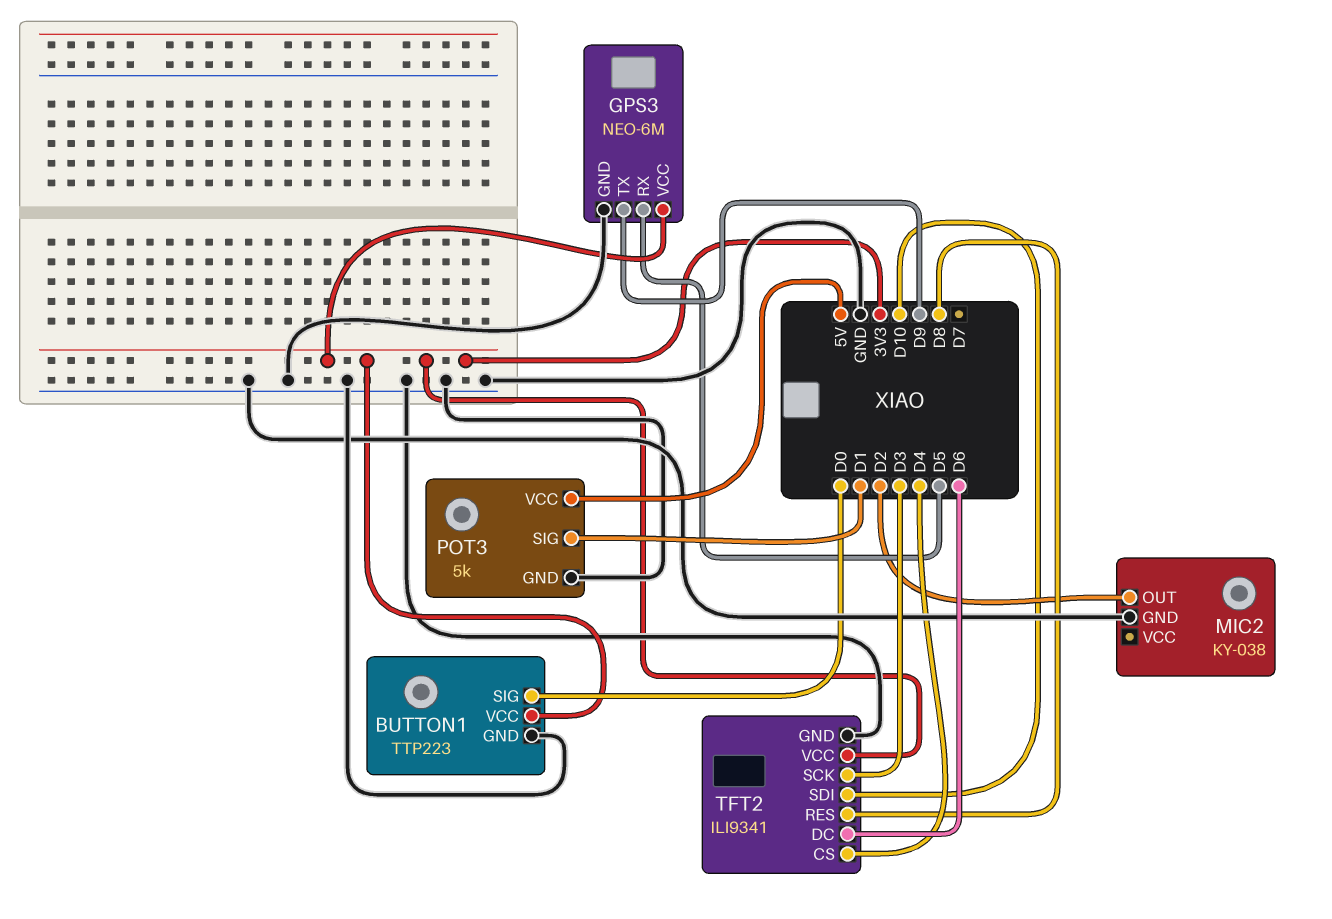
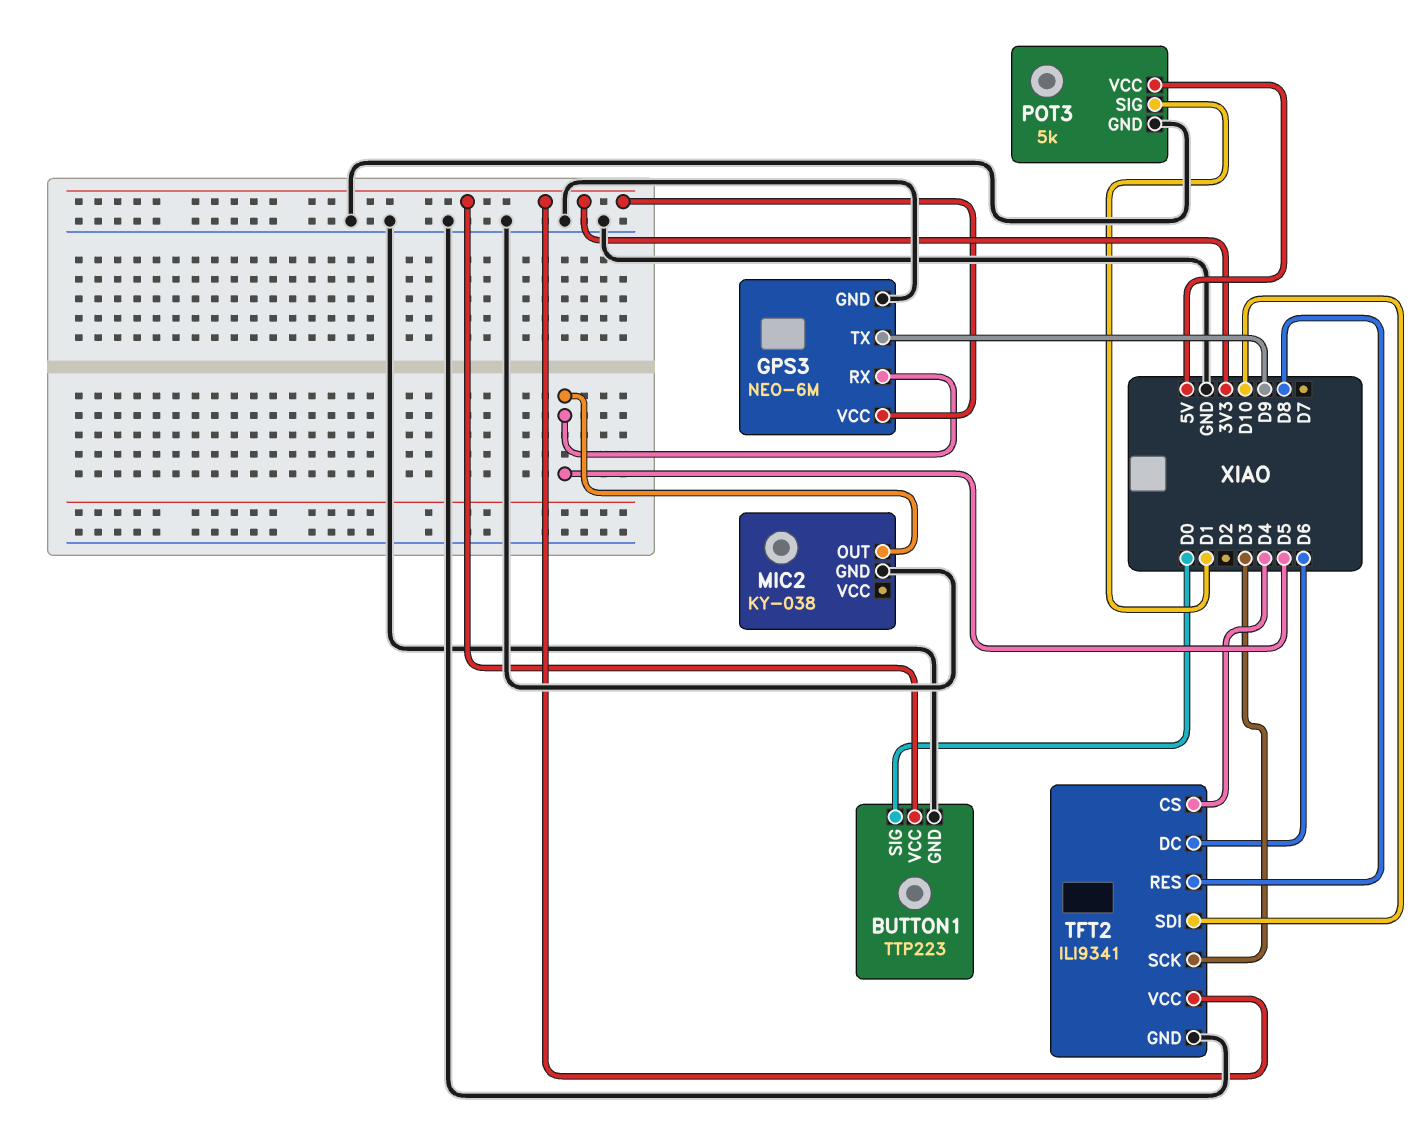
MIC2 pin OUT: D2 -> D5

